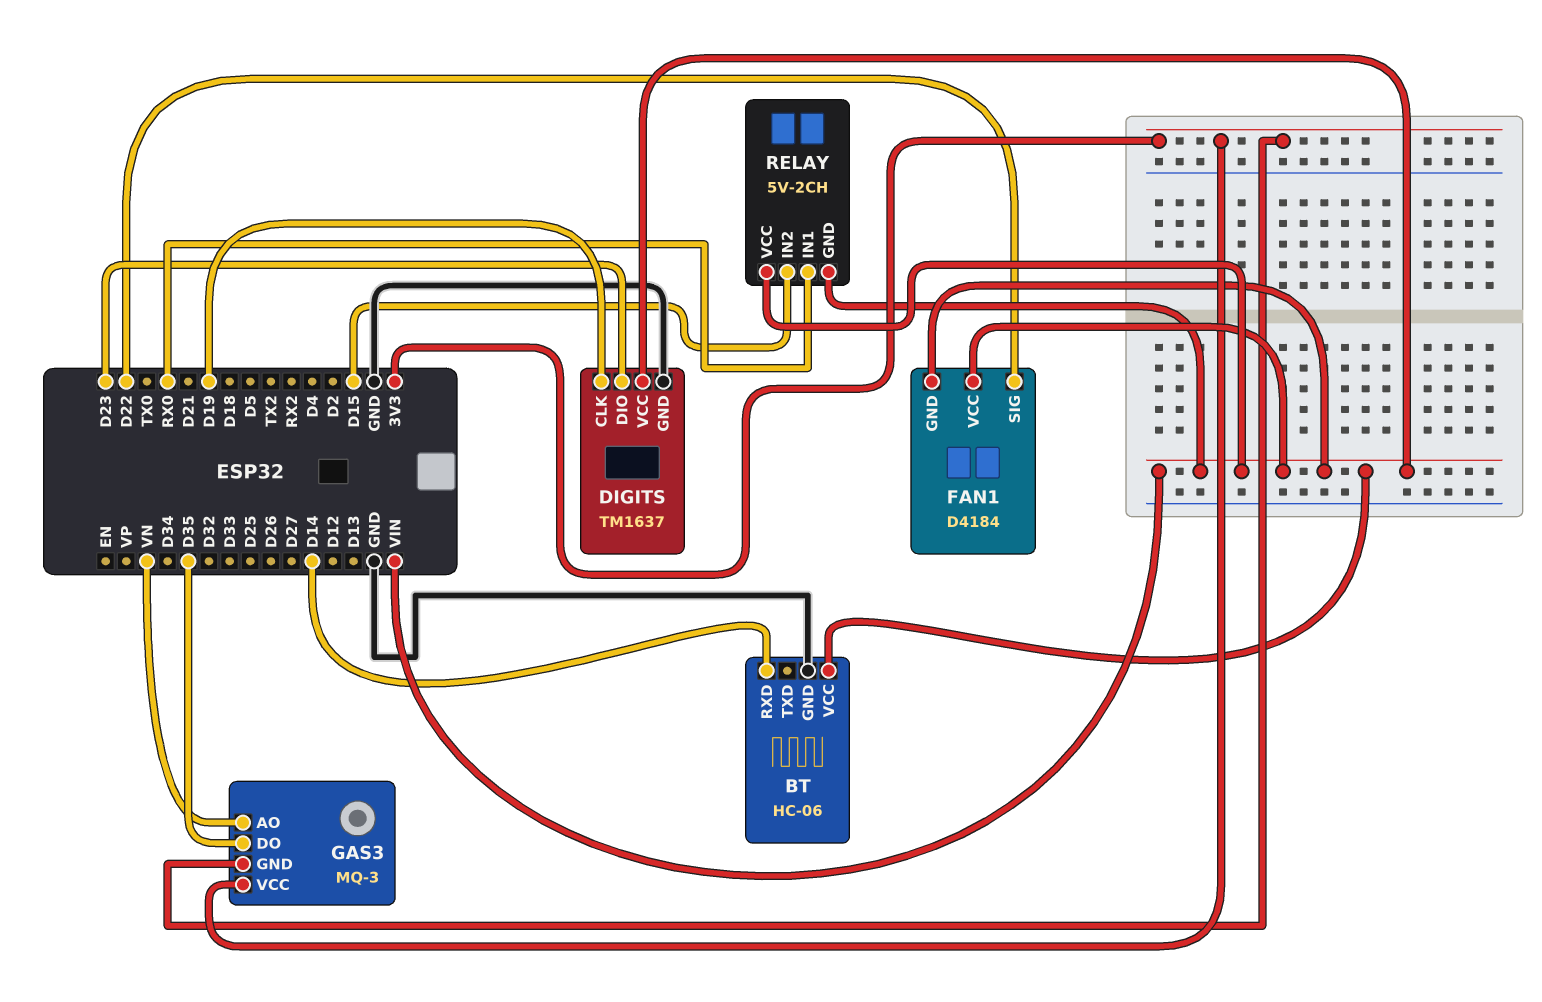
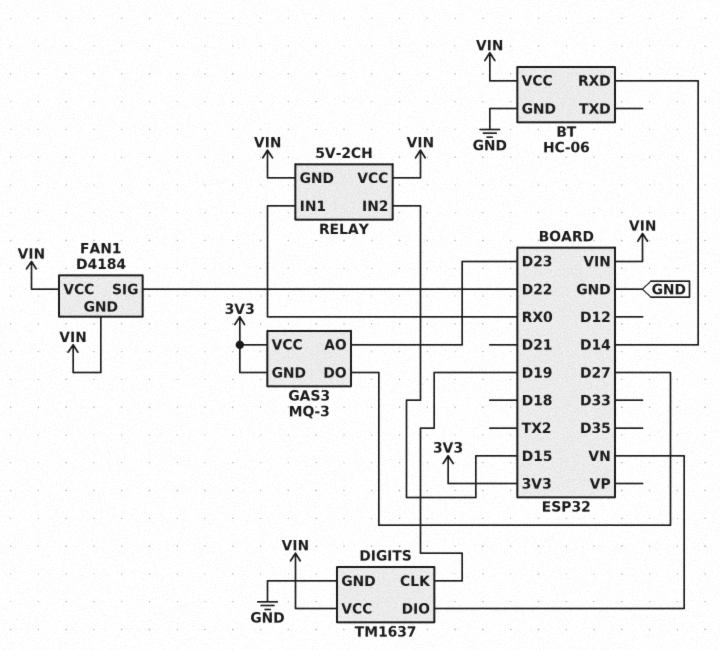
DIGITS pin DIO: D23 -> VN
GAS3 pin AO: VN -> D23
GAS3 pin DO: D35 -> D27

